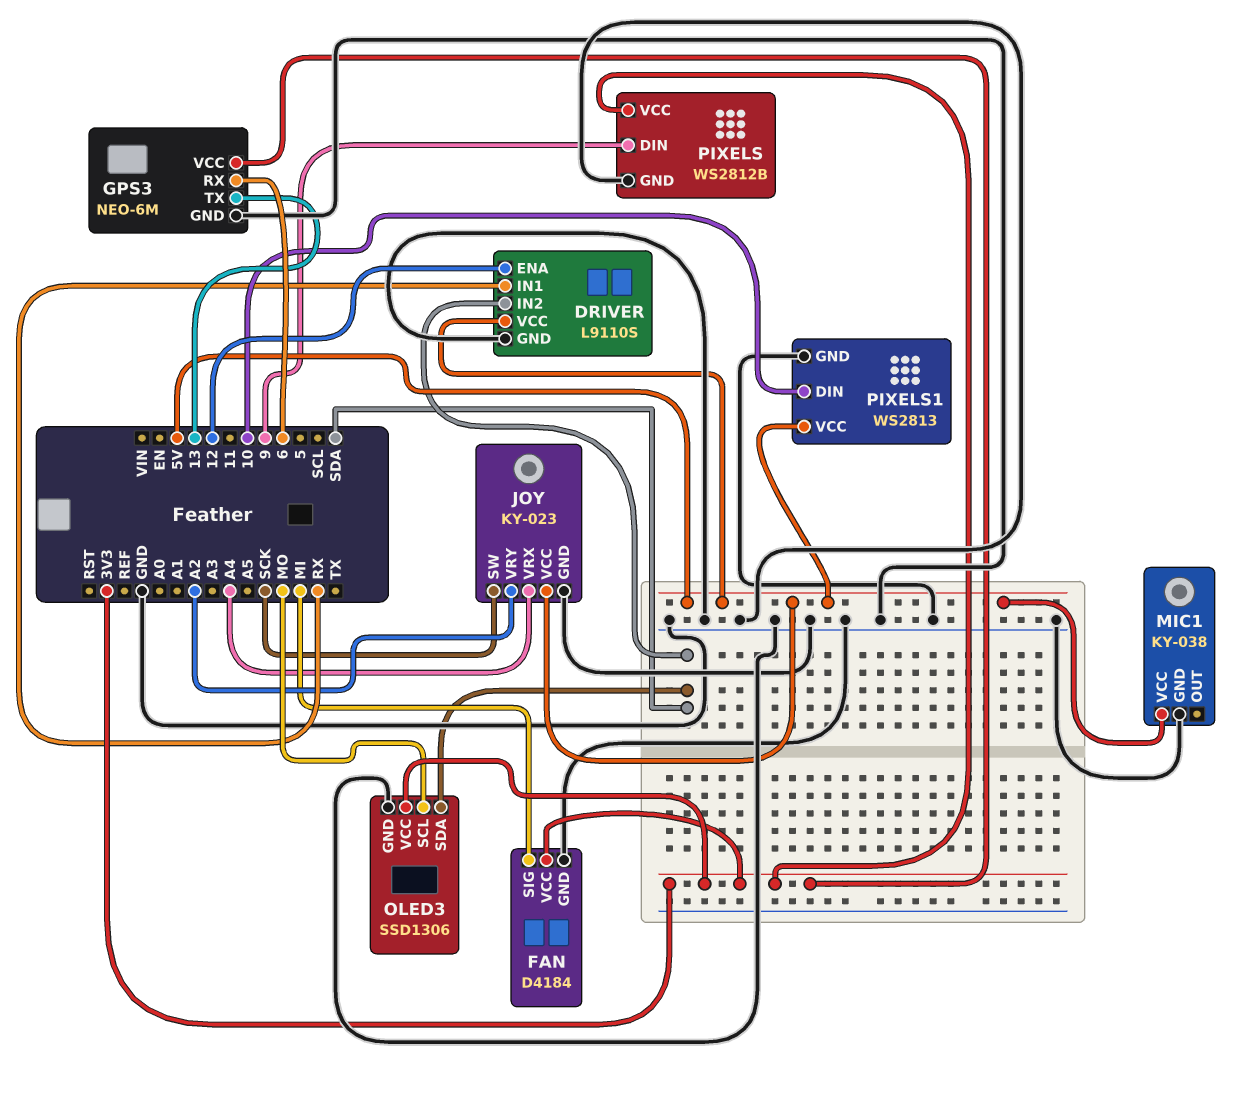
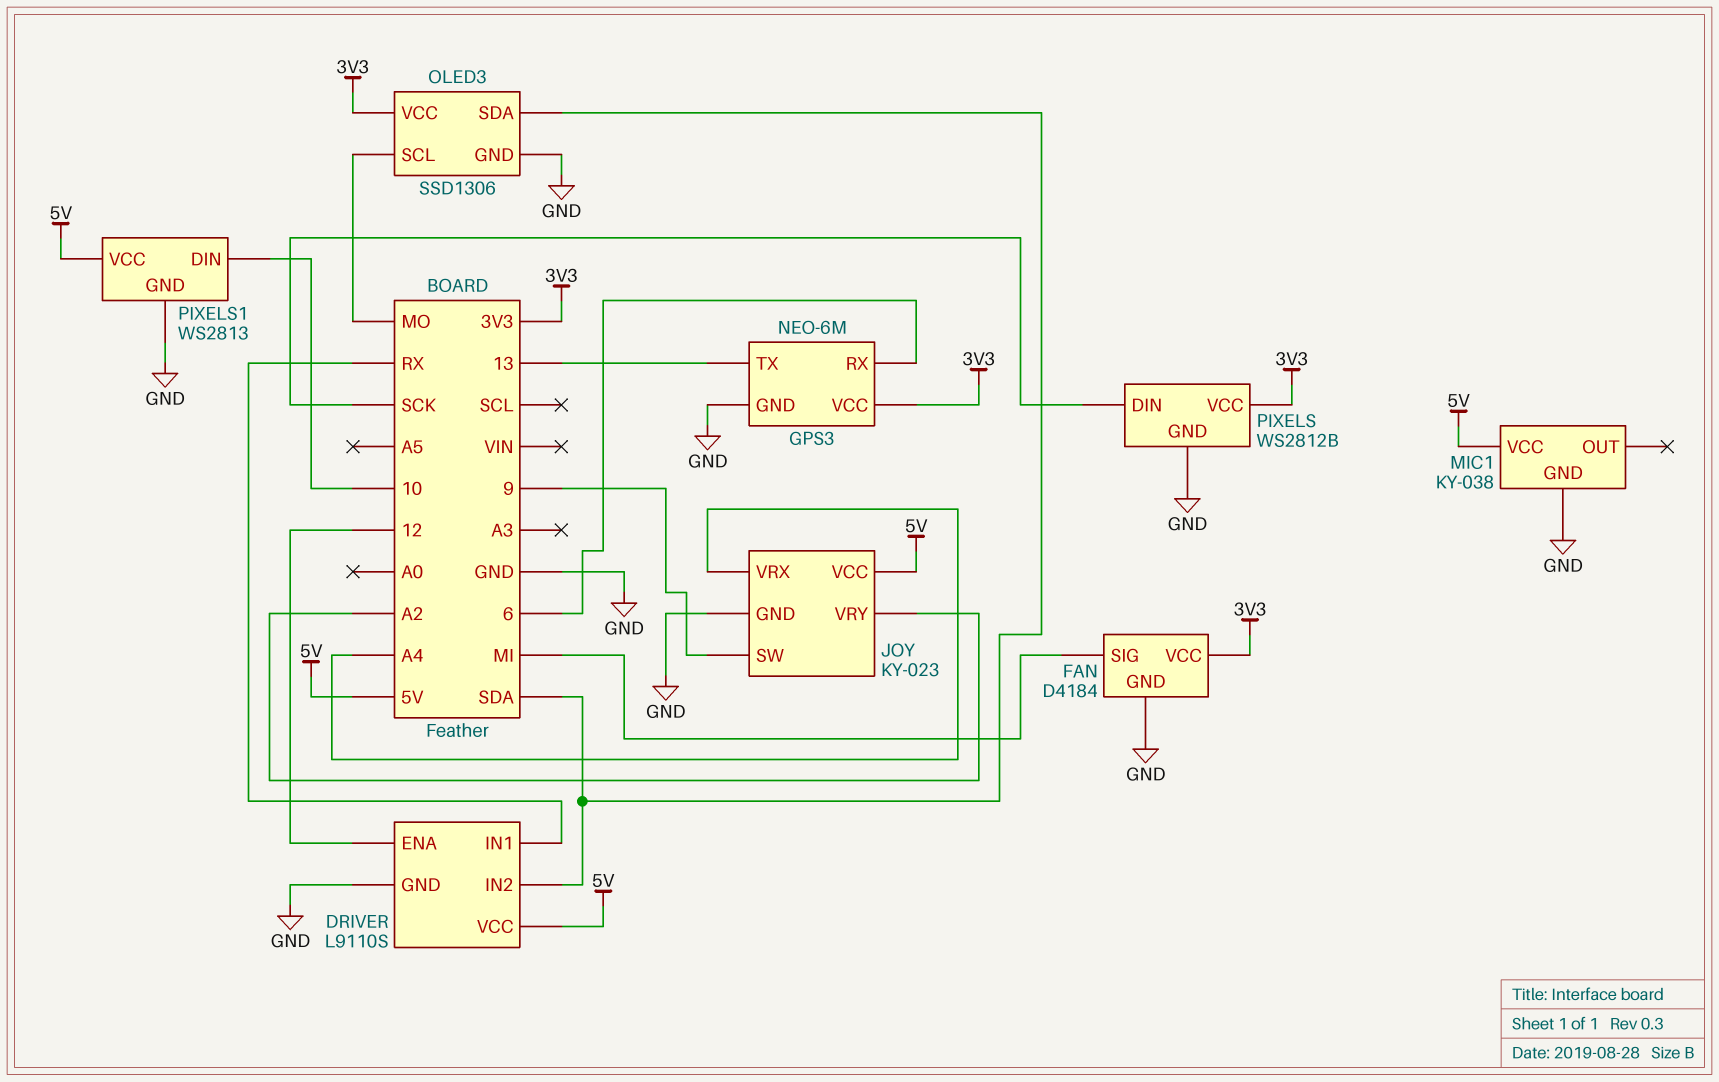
JOY pin SW: SCK -> 9
PIXELS pin DIN: 9 -> SCK

